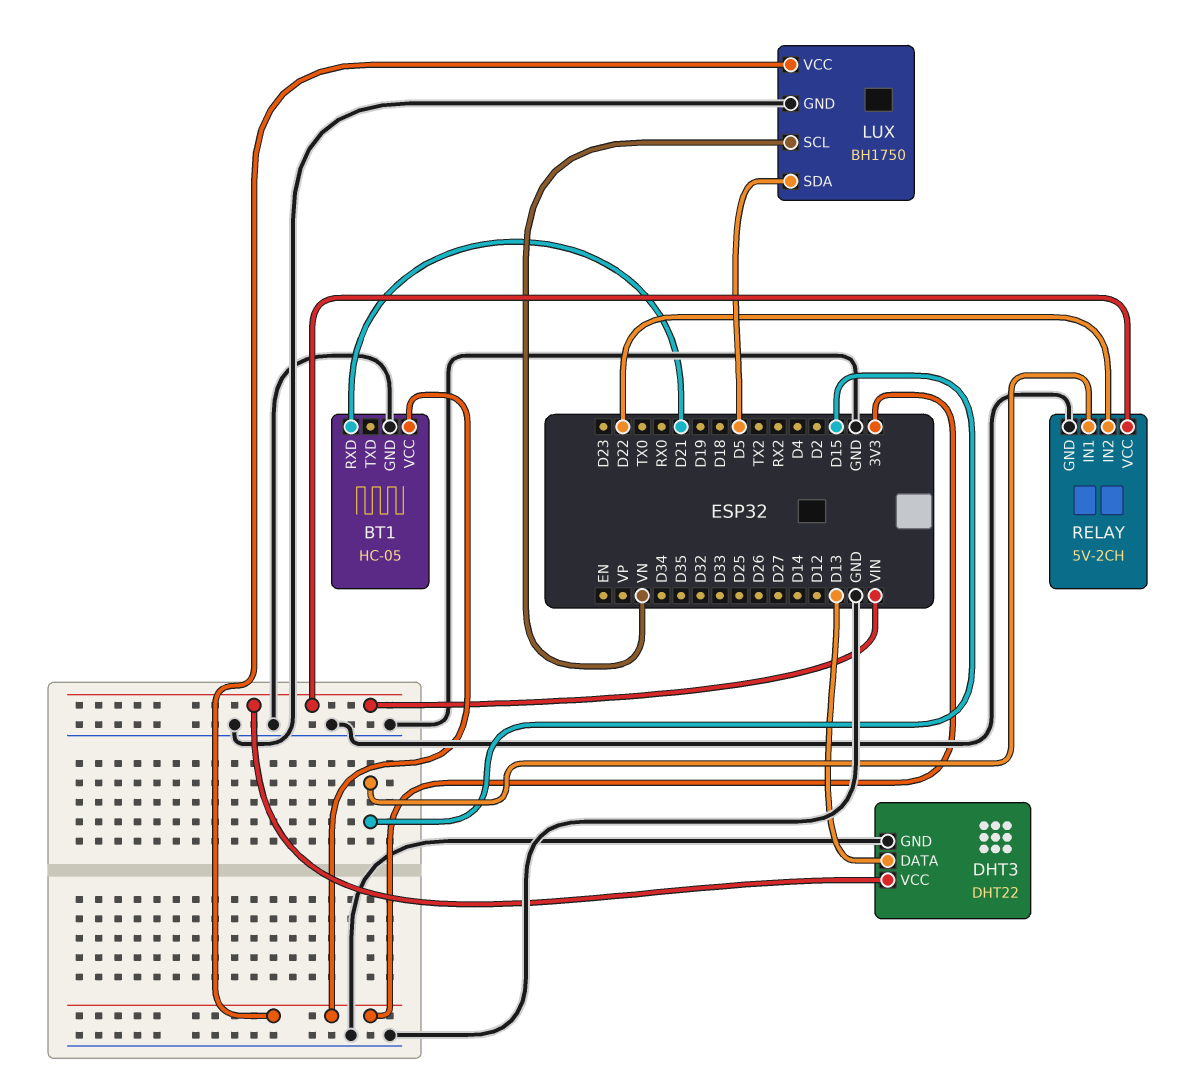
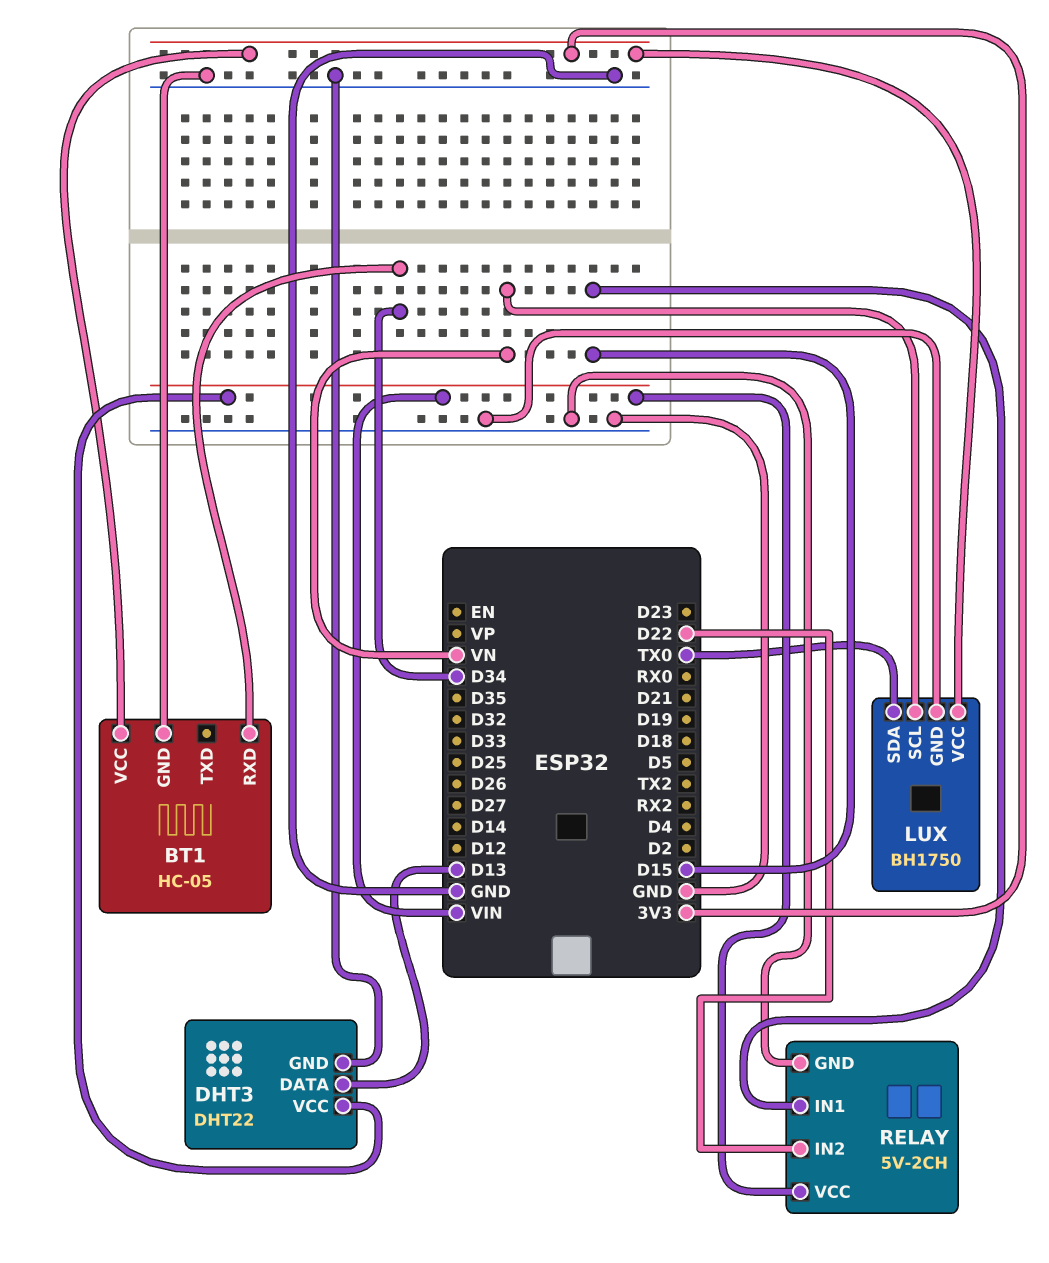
BT1 pin RXD: D21 -> D34
LUX pin SDA: D5 -> TX0

